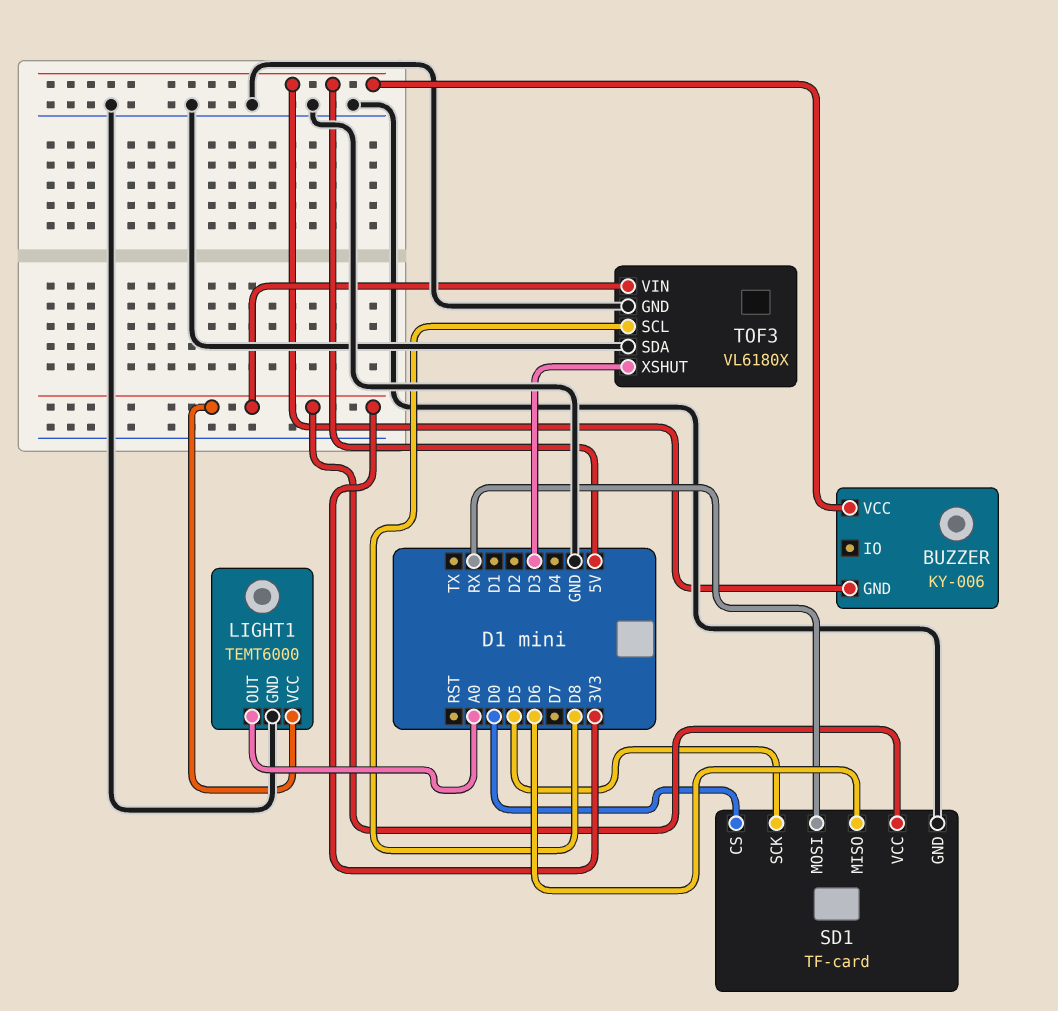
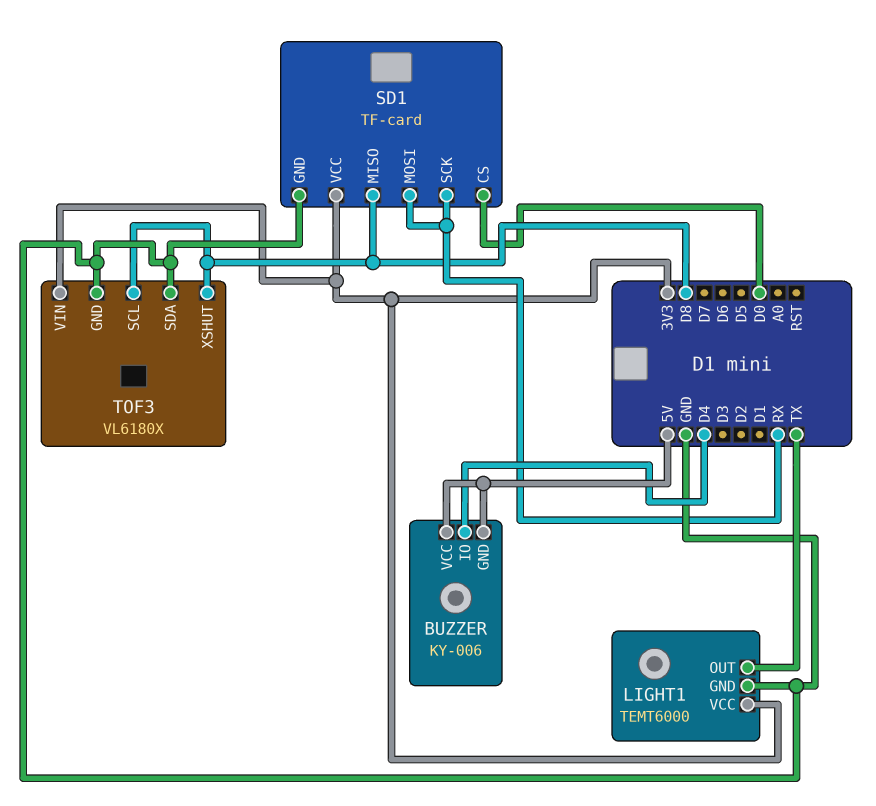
BUZZER pin IO: none -> D4
LIGHT1 pin OUT: A0 -> TX
SD1 pin MISO: D6 -> D8
SD1 pin SCK: D5 -> RX
TOF3 pin XSHUT: D3 -> D8

